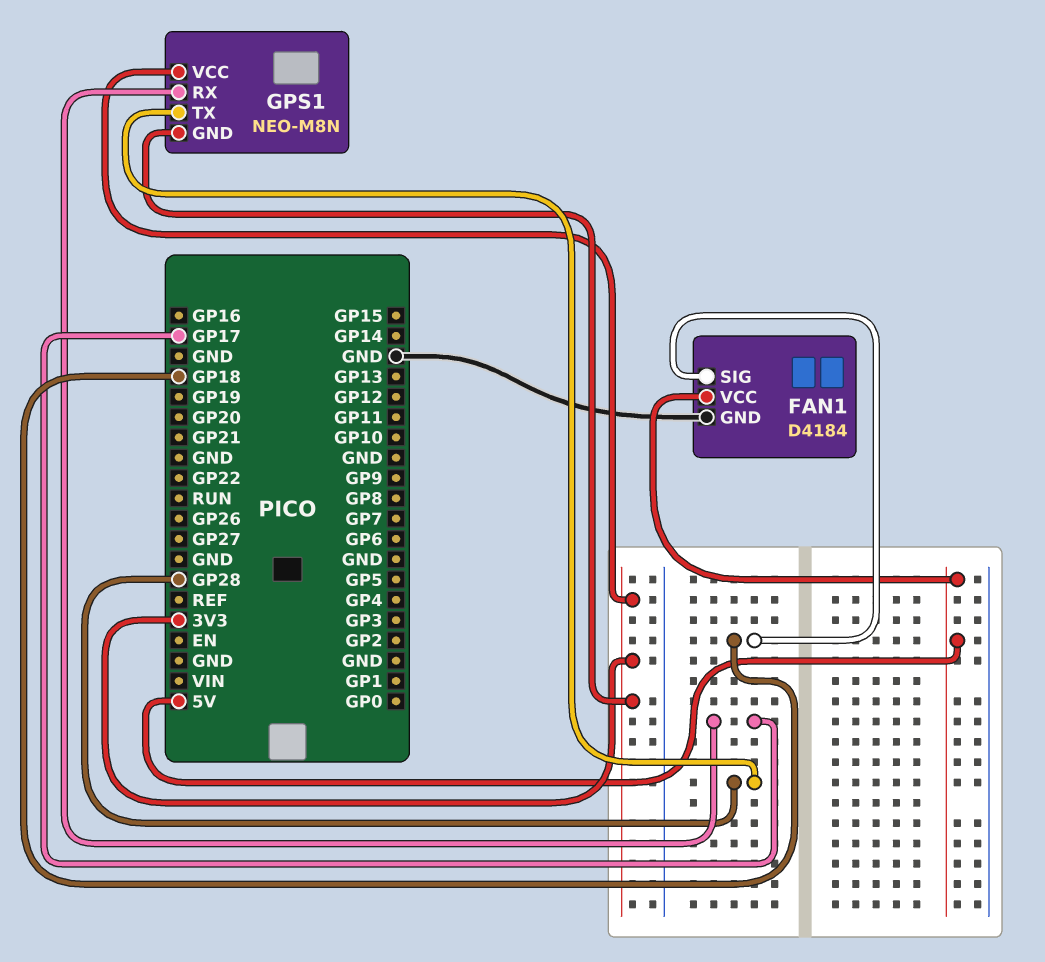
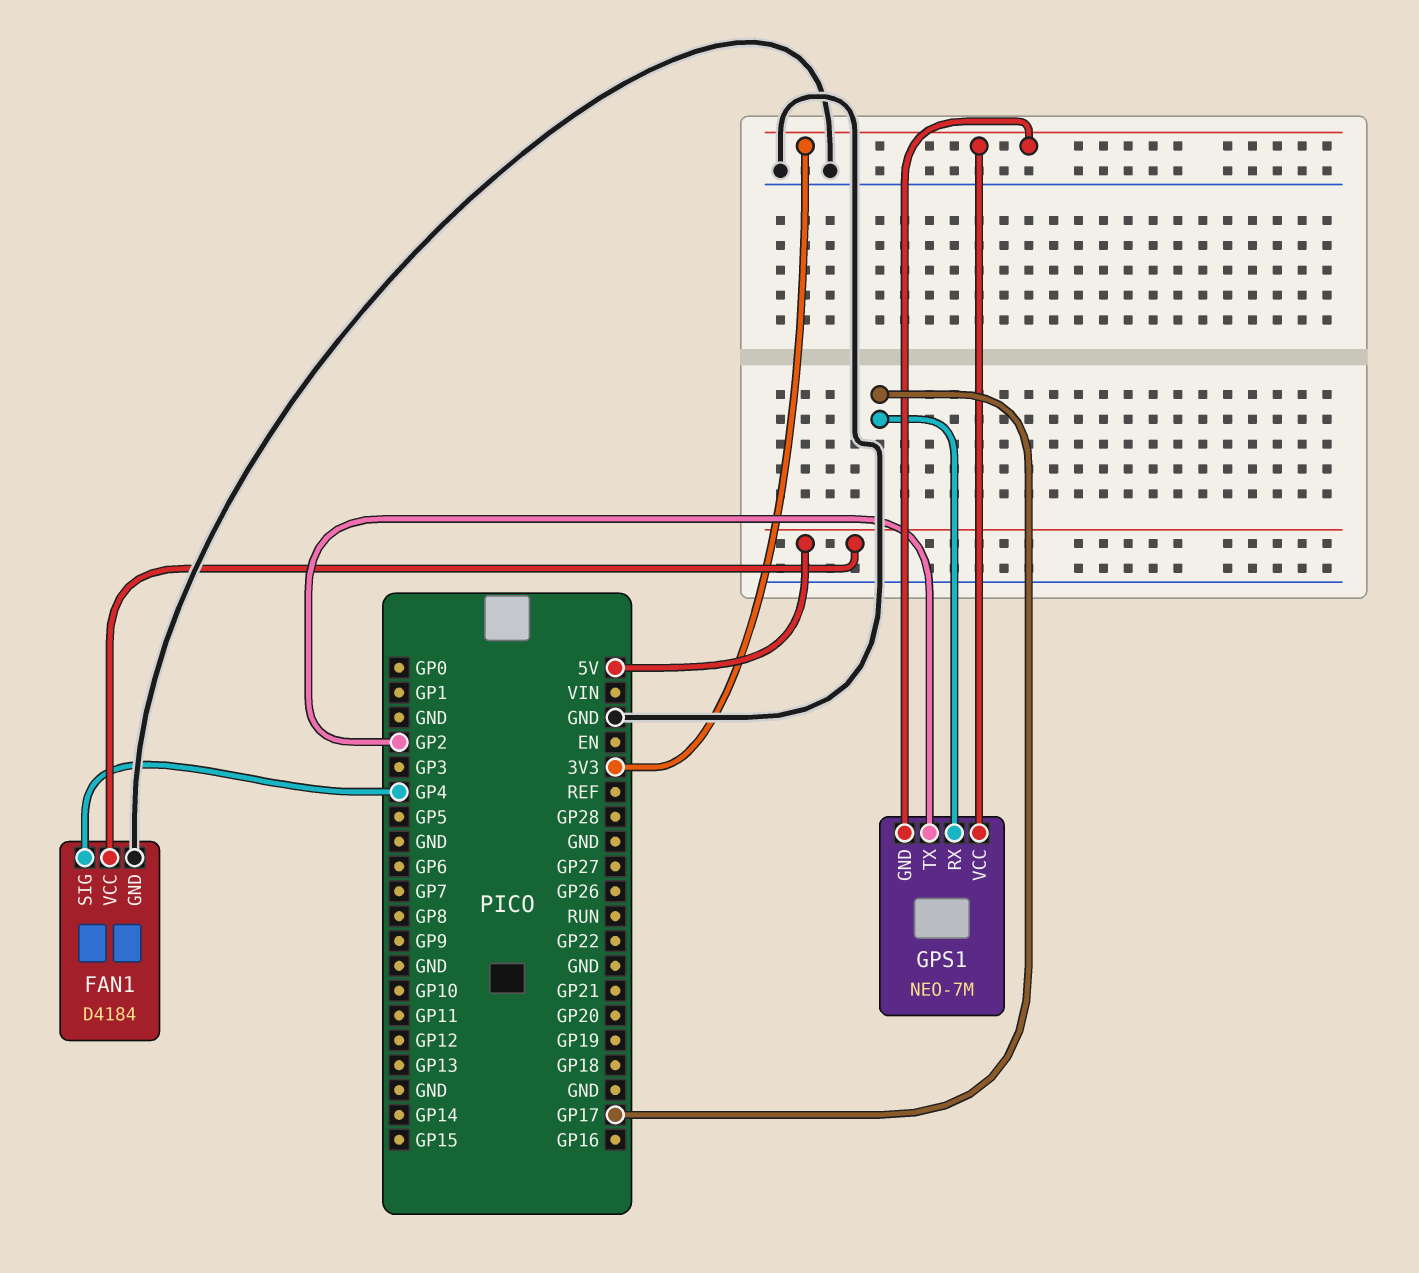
FAN1 pin SIG: GP18 -> GP4
GPS1: NEO-M8N -> NEO-7M
GPS1 pin TX: GP28 -> GP2

